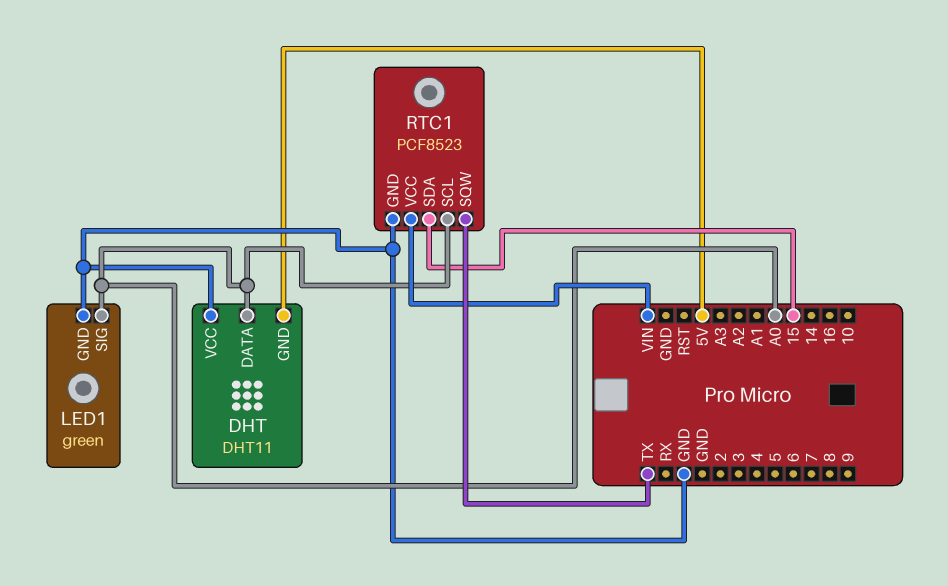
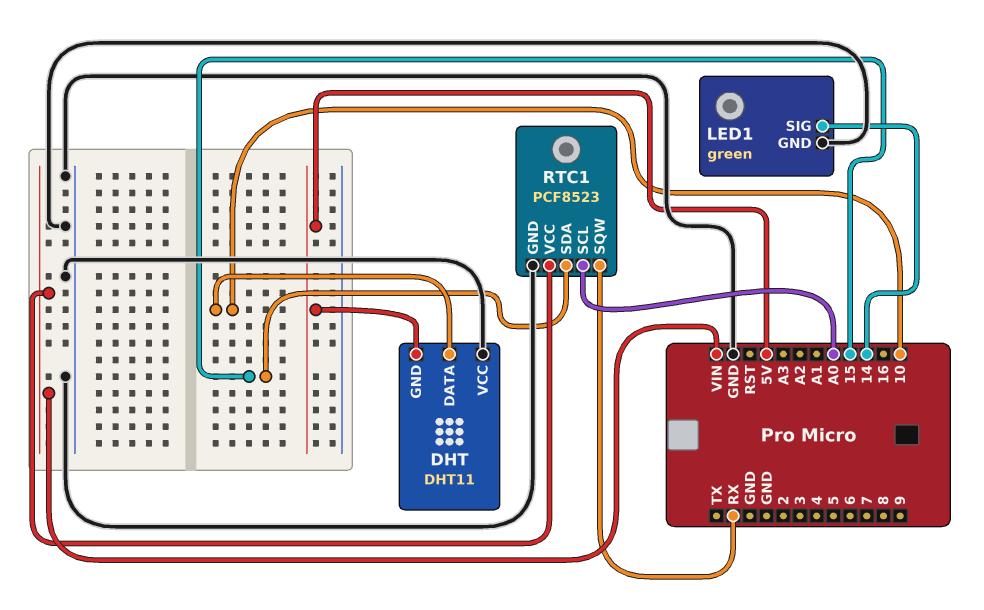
DHT pin DATA: A0 -> 10
LED1 pin SIG: A0 -> 14
RTC1 pin SQW: TX -> RX

